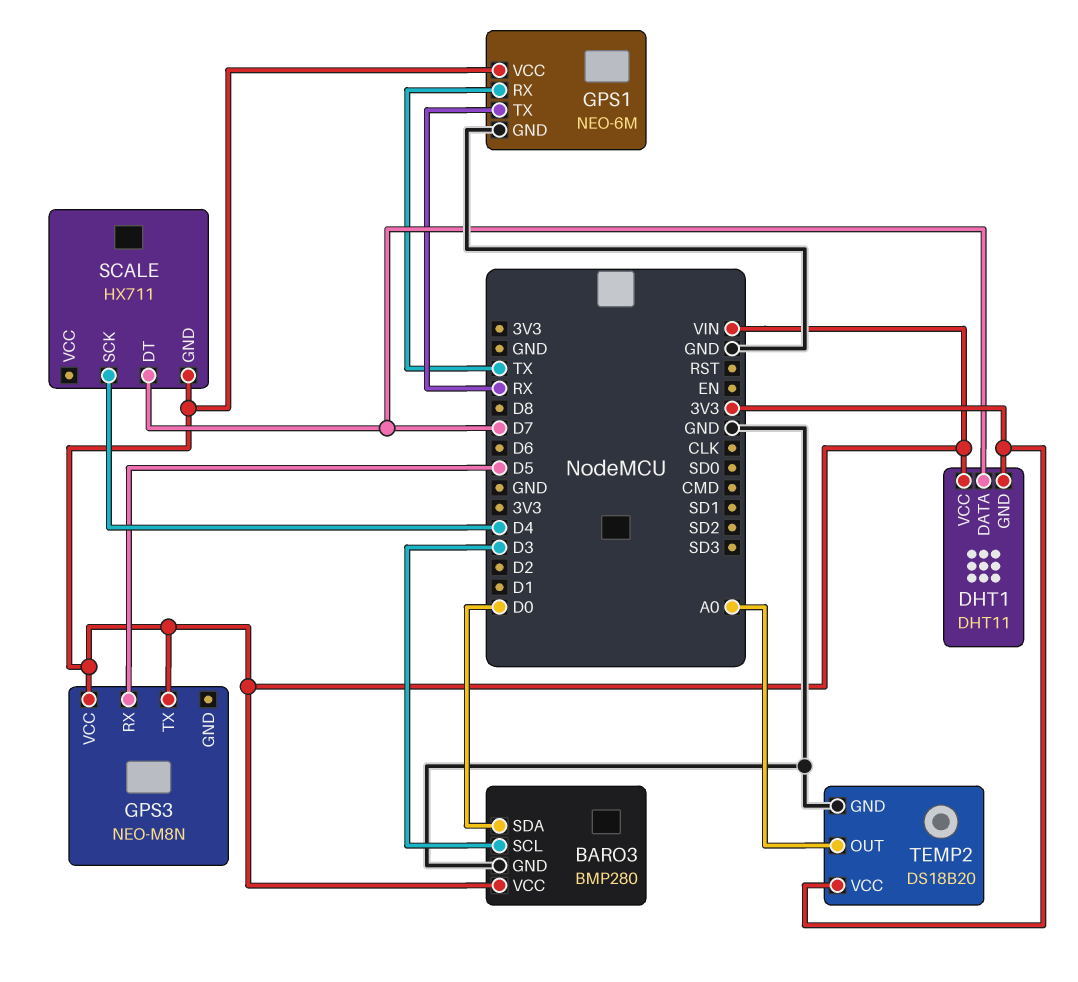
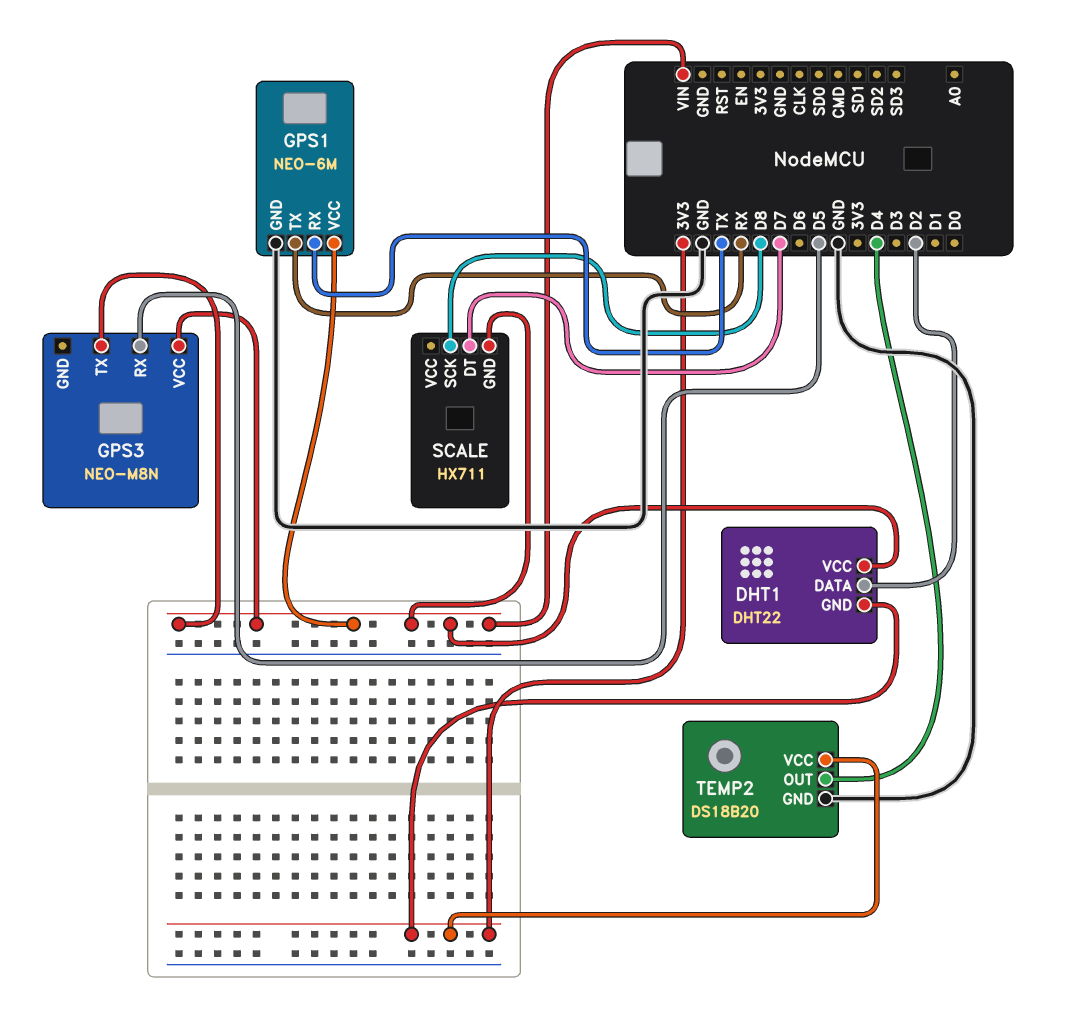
BARO3: BMP280 -> none
BARO3 pin GND: GND -> none
BARO3 pin SCL: D3 -> none
BARO3 pin SDA: D0 -> none
BARO3 pin VCC: VIN -> none
DHT1: DHT11 -> DHT22
DHT1 pin DATA: D7 -> D2
SCALE pin SCK: D4 -> D8
TEMP2 pin OUT: A0 -> D4

